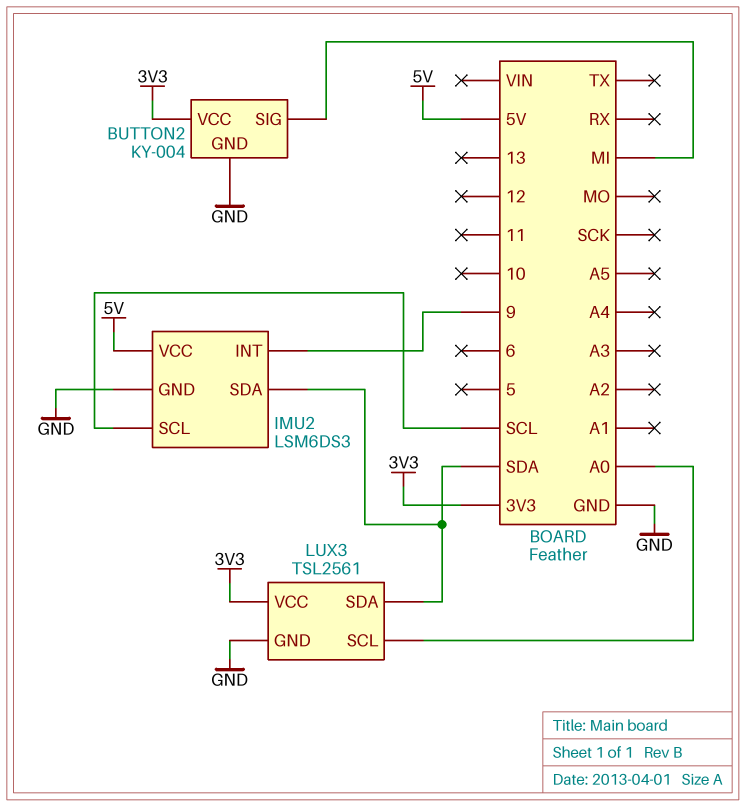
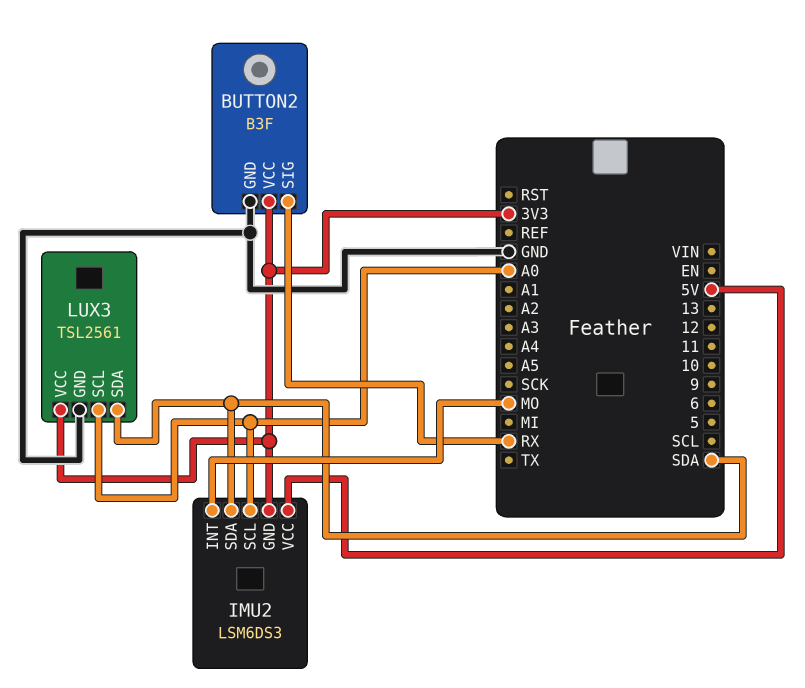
BUTTON2: KY-004 -> B3F
BUTTON2 pin SIG: MI -> RX
IMU2 pin GND: GND -> 3V3
IMU2 pin INT: 9 -> MO
IMU2 pin SCL: SCL -> A0

